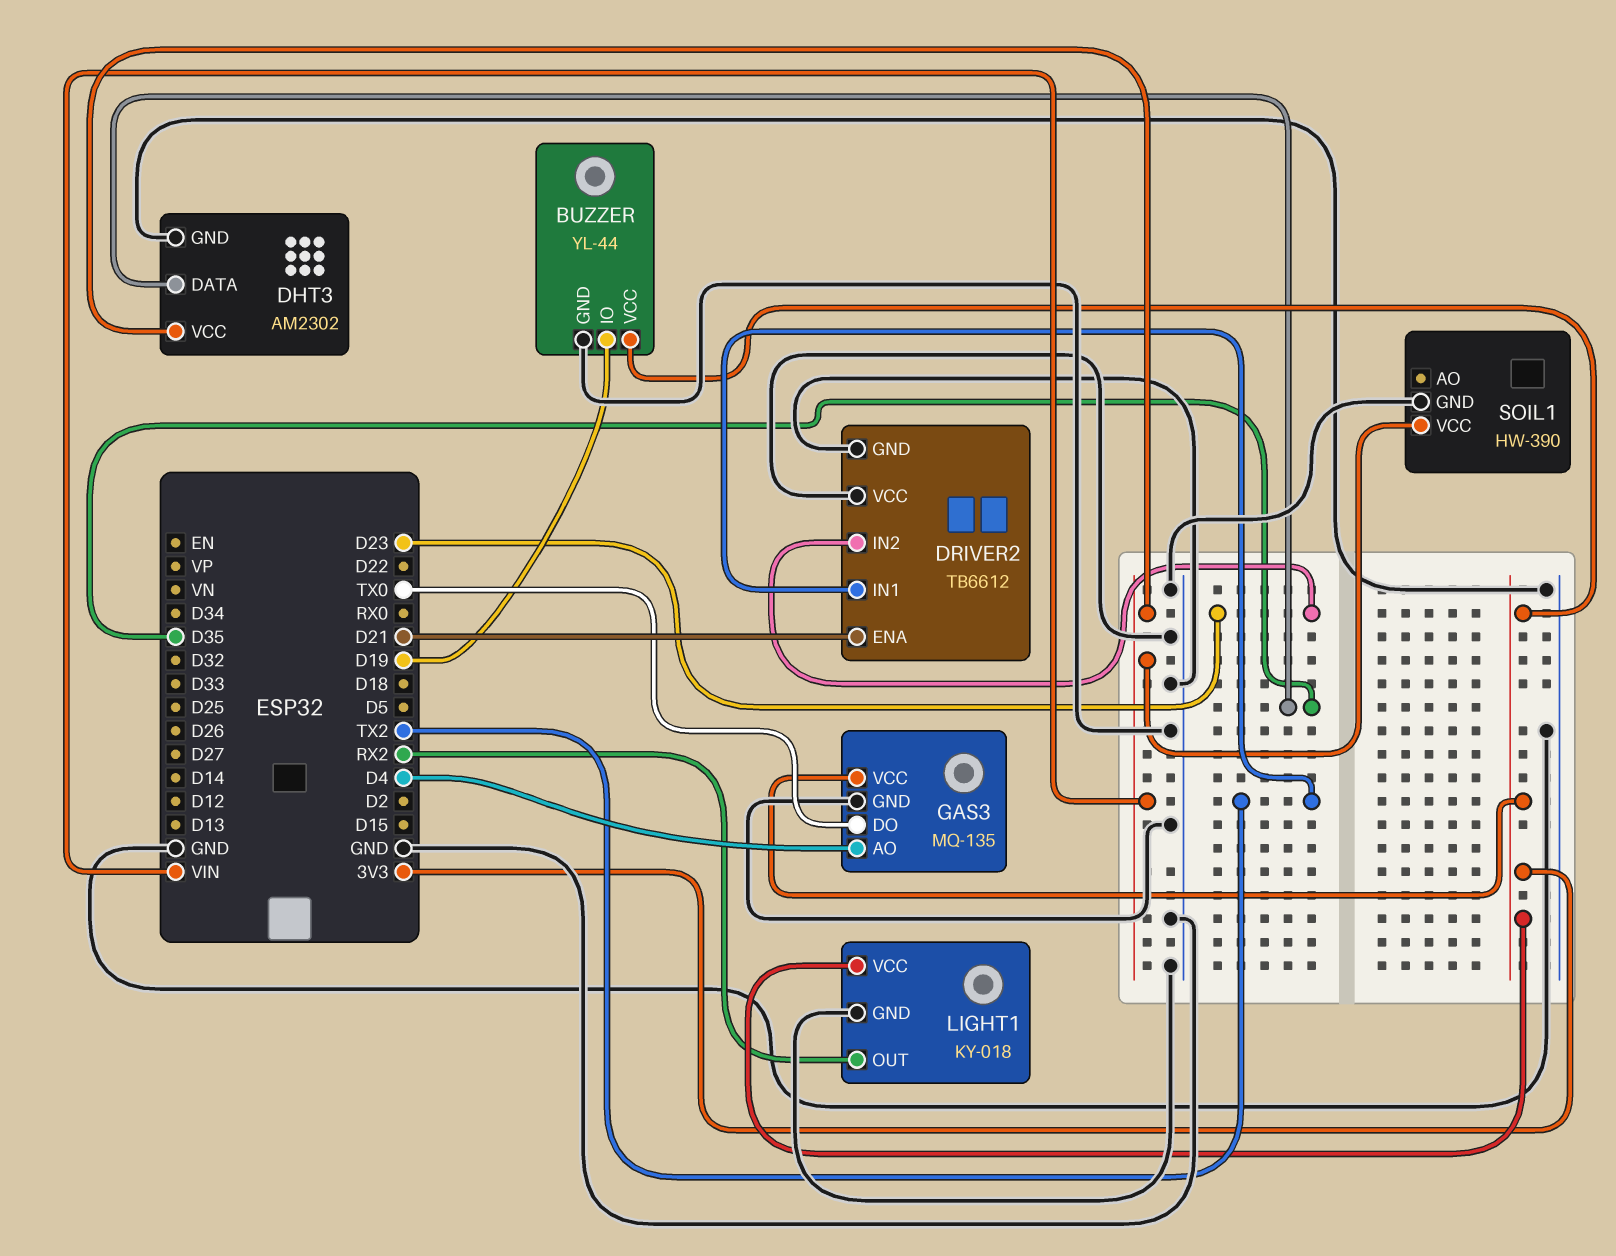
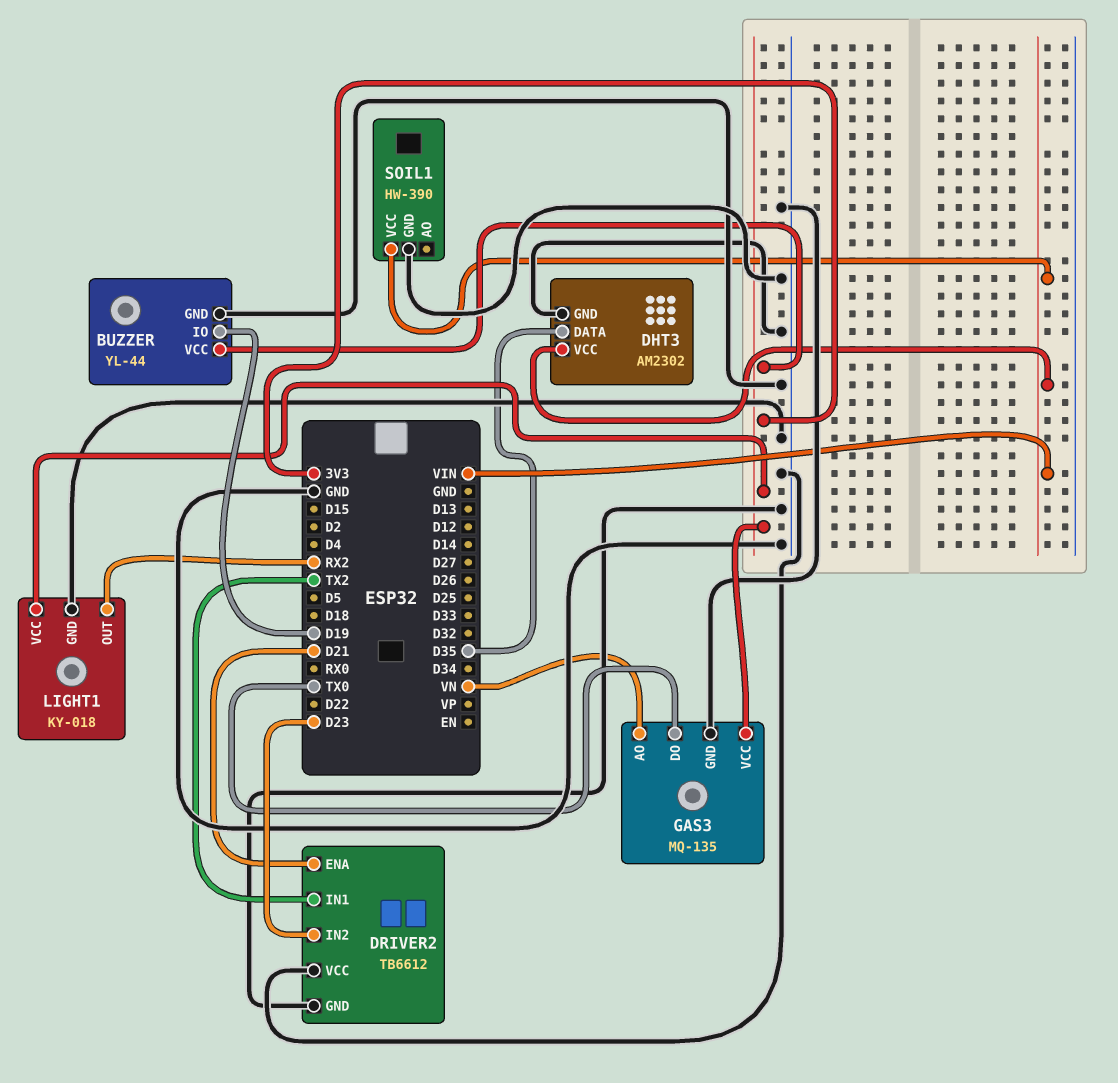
GAS3 pin AO: D4 -> VN

